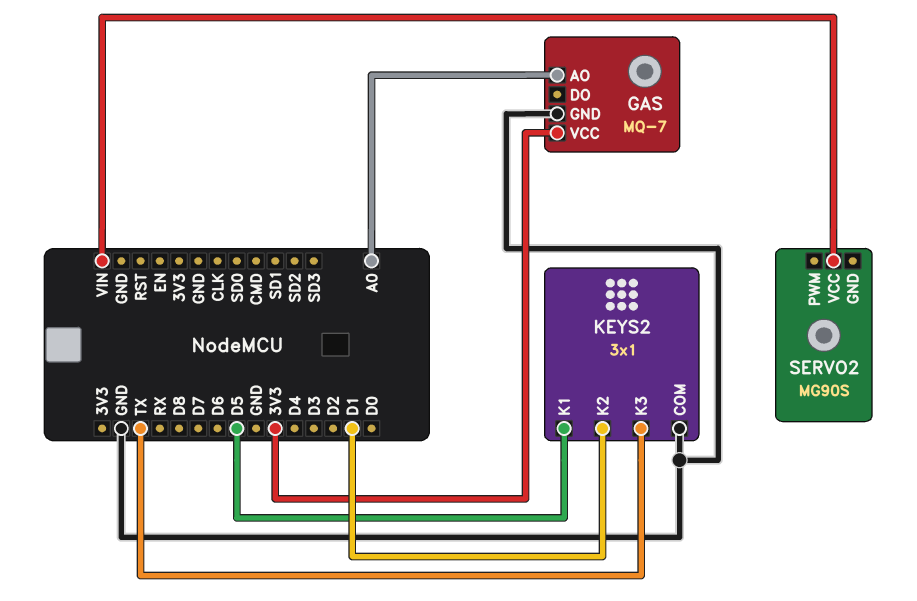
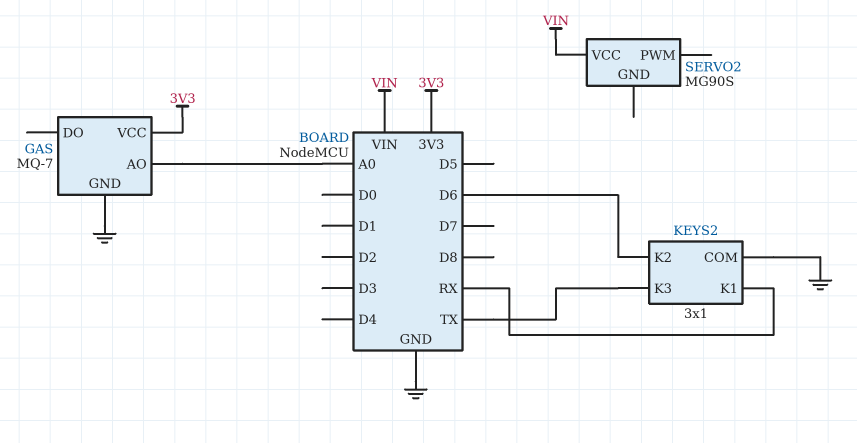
KEYS2 pin K1: D5 -> RX
KEYS2 pin K2: D1 -> D6

